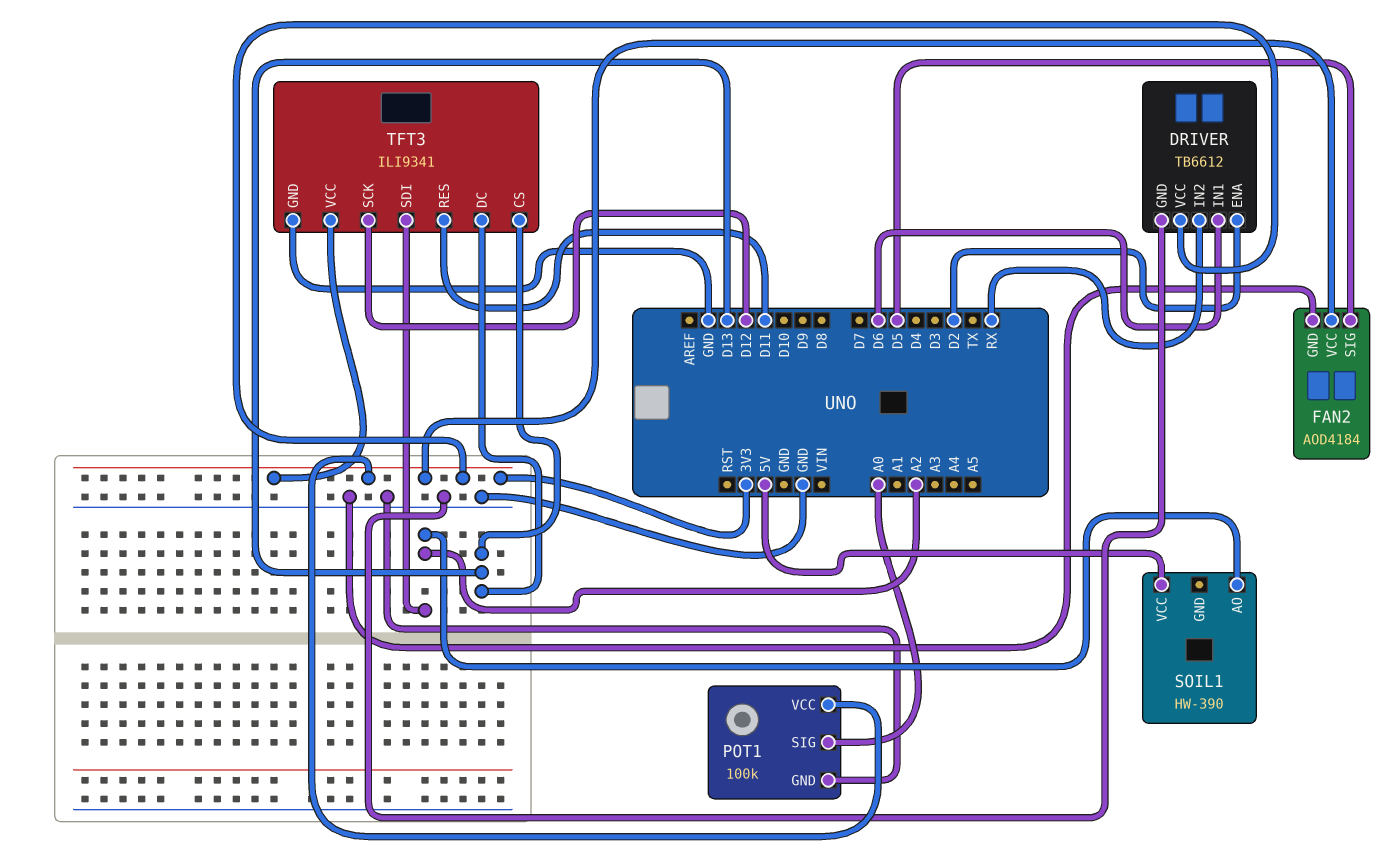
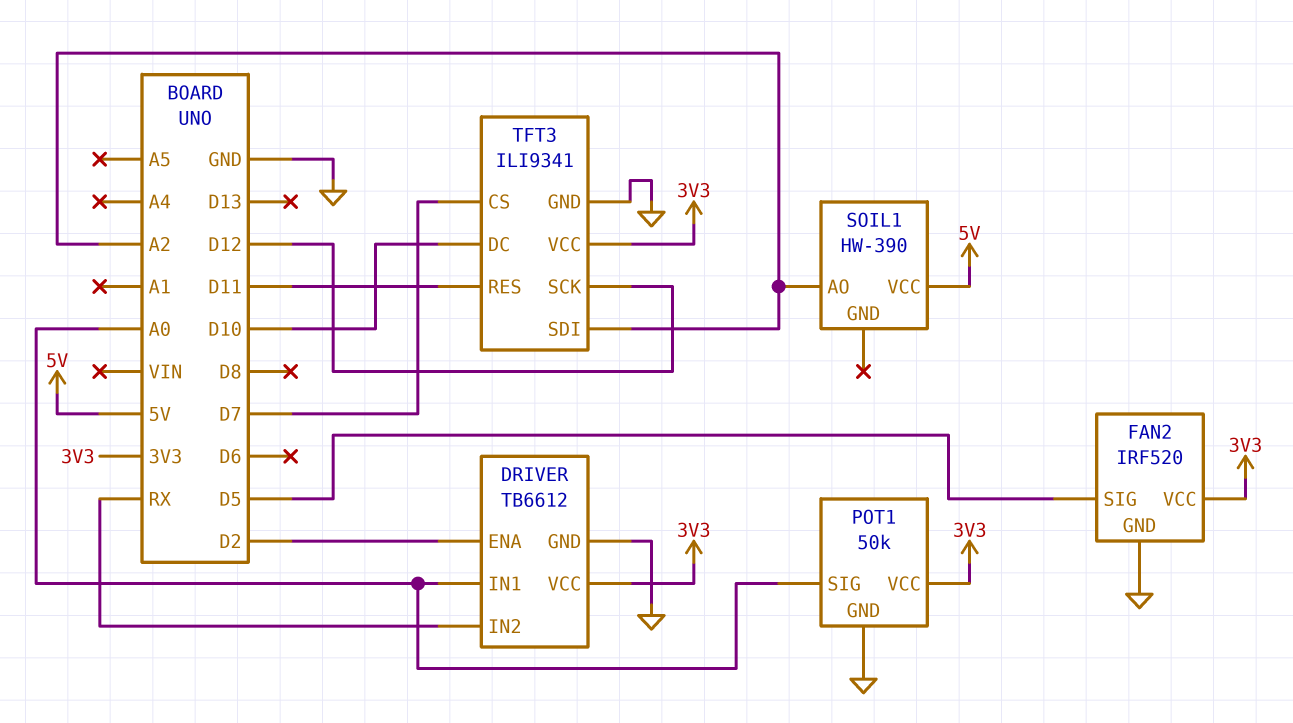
DRIVER pin IN1: D6 -> A0
FAN2: AOD4184 -> IRF520
POT1: 100k -> 50k
TFT3 pin CS: D13 -> D7
TFT3 pin DC: D13 -> D10

